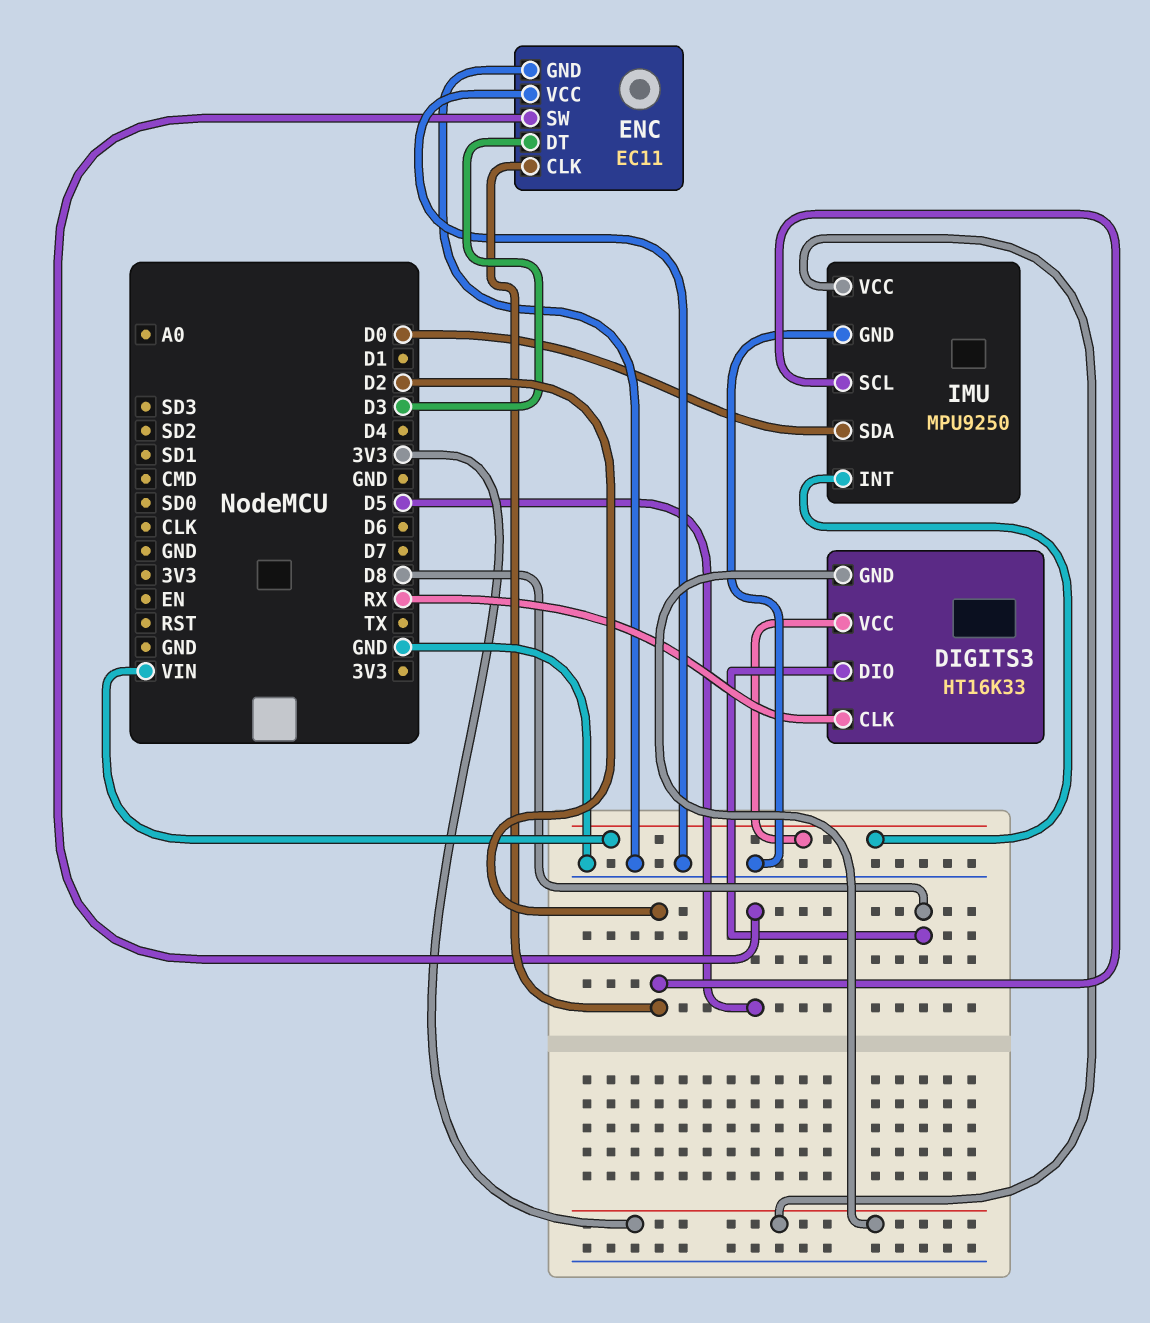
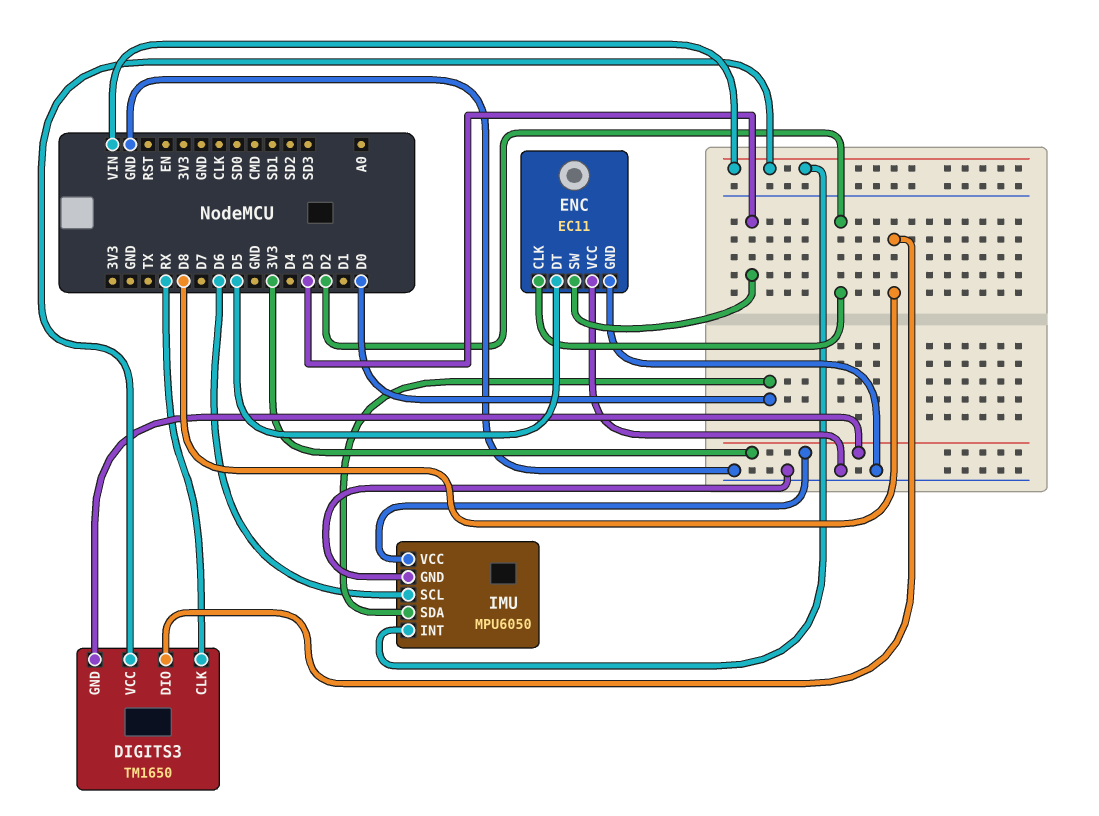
DIGITS3: HT16K33 -> TM1650
ENC pin DT: D3 -> D5
ENC pin SW: D5 -> D3
IMU: MPU9250 -> MPU6050
IMU pin SCL: D2 -> D6

